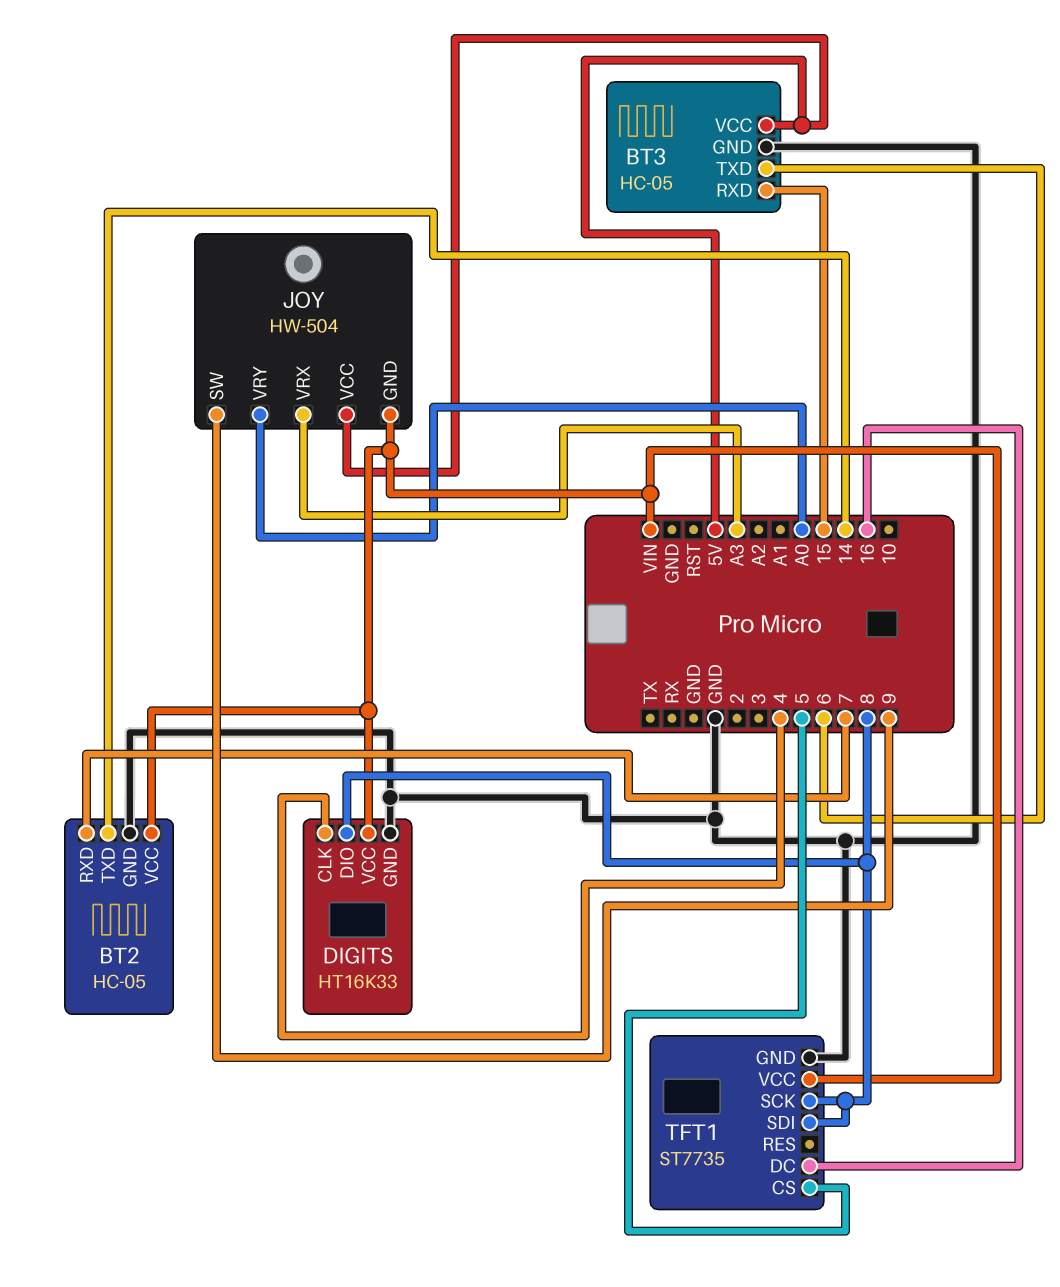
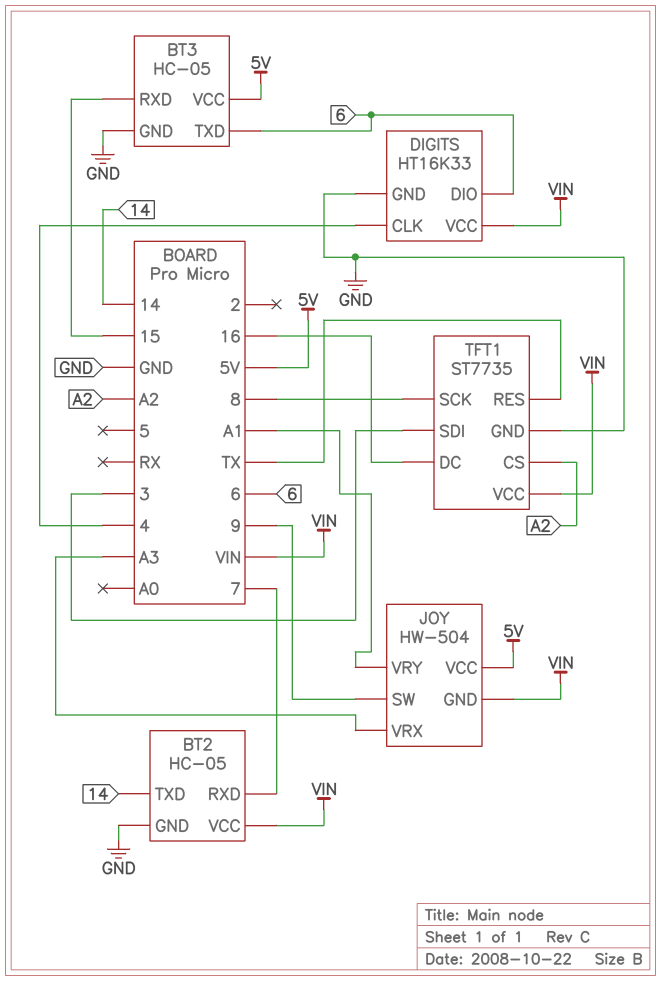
DIGITS pin DIO: 8 -> 6
JOY pin VRY: A0 -> A1
TFT1 pin CS: 5 -> A2
TFT1 pin RES: none -> TX
TFT1 pin SDI: 8 -> 3

